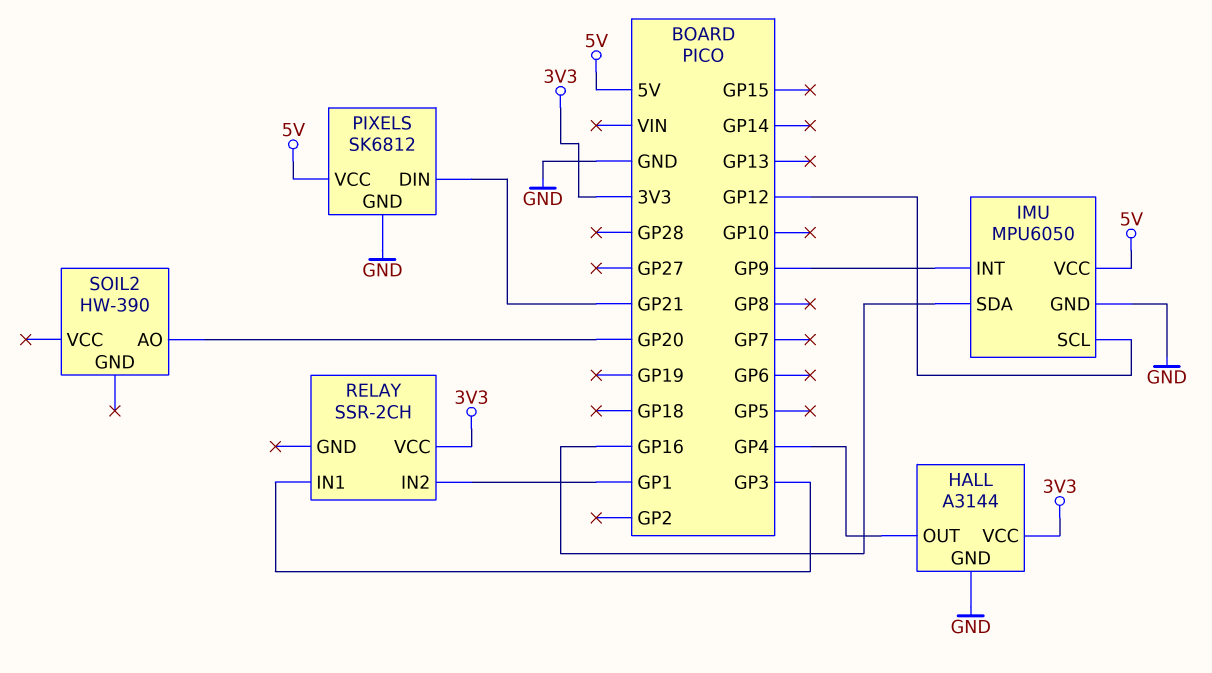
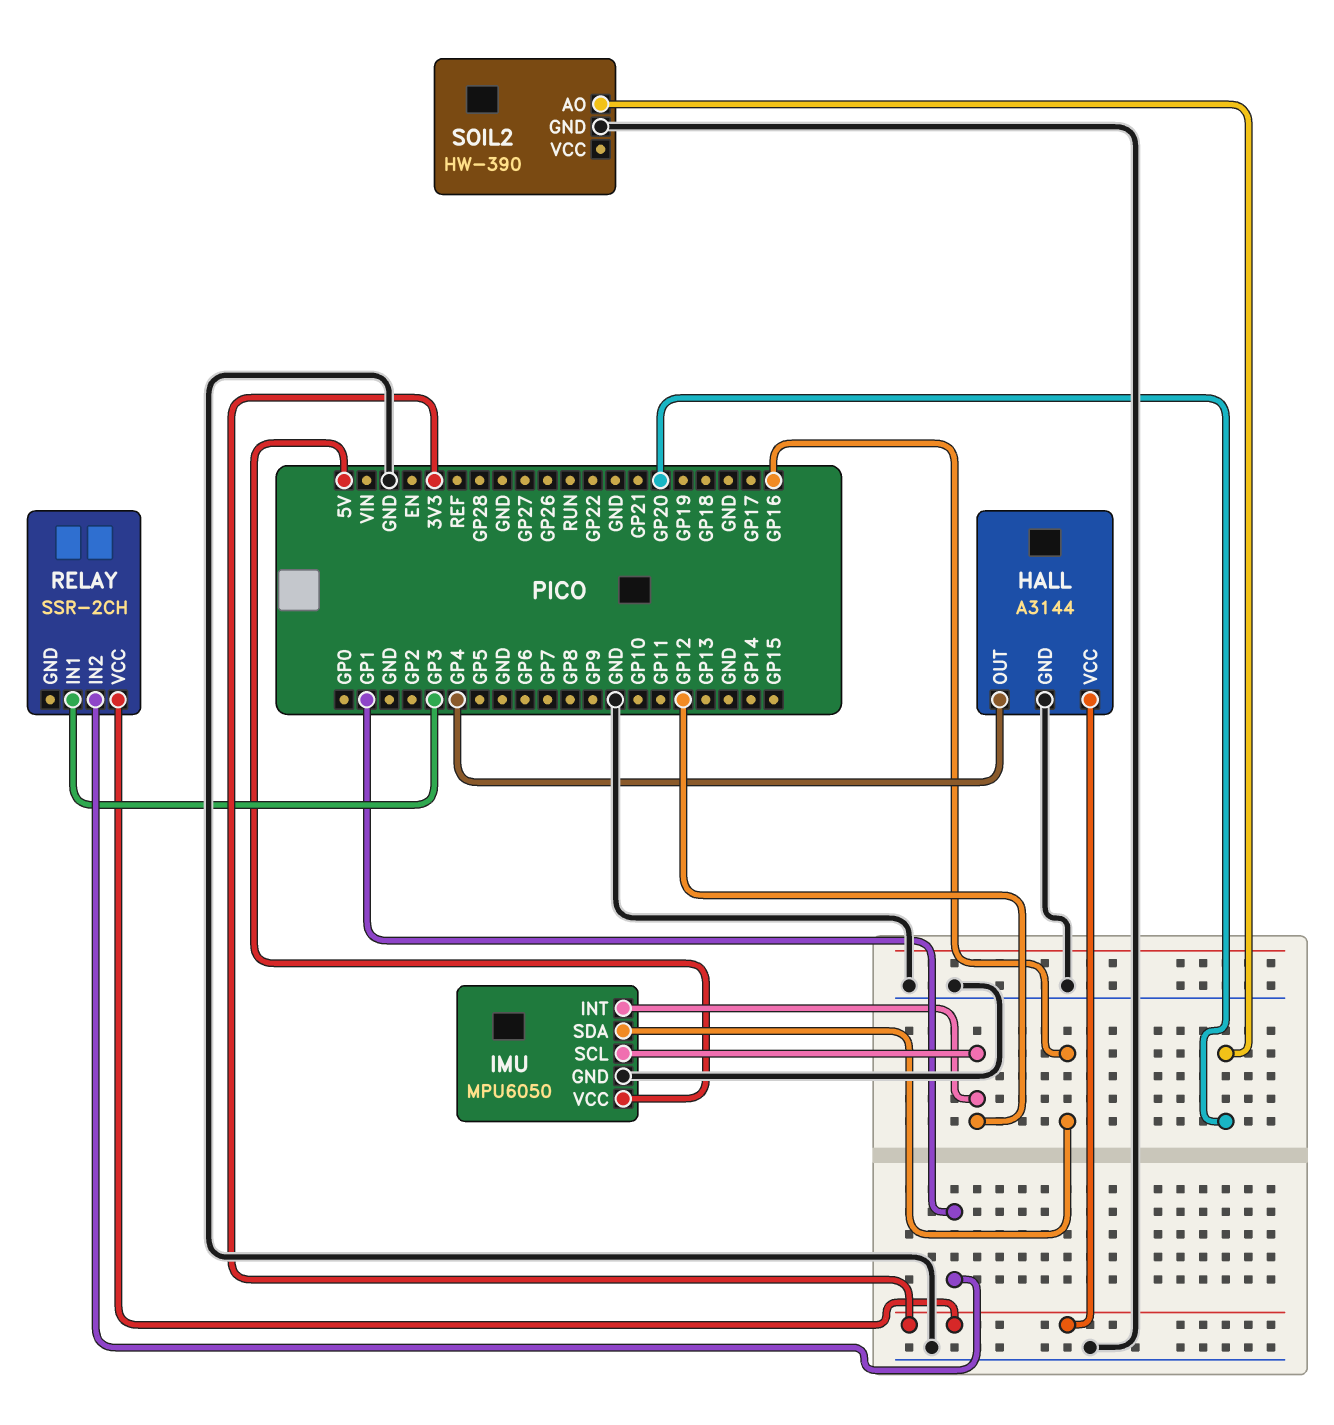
IMU pin INT: GP9 -> GP12
PIXELS: SK6812 -> none
PIXELS pin DIN: GP21 -> none
PIXELS pin GND: GND -> none
PIXELS pin VCC: 5V -> none
SOIL2 pin GND: none -> GND

